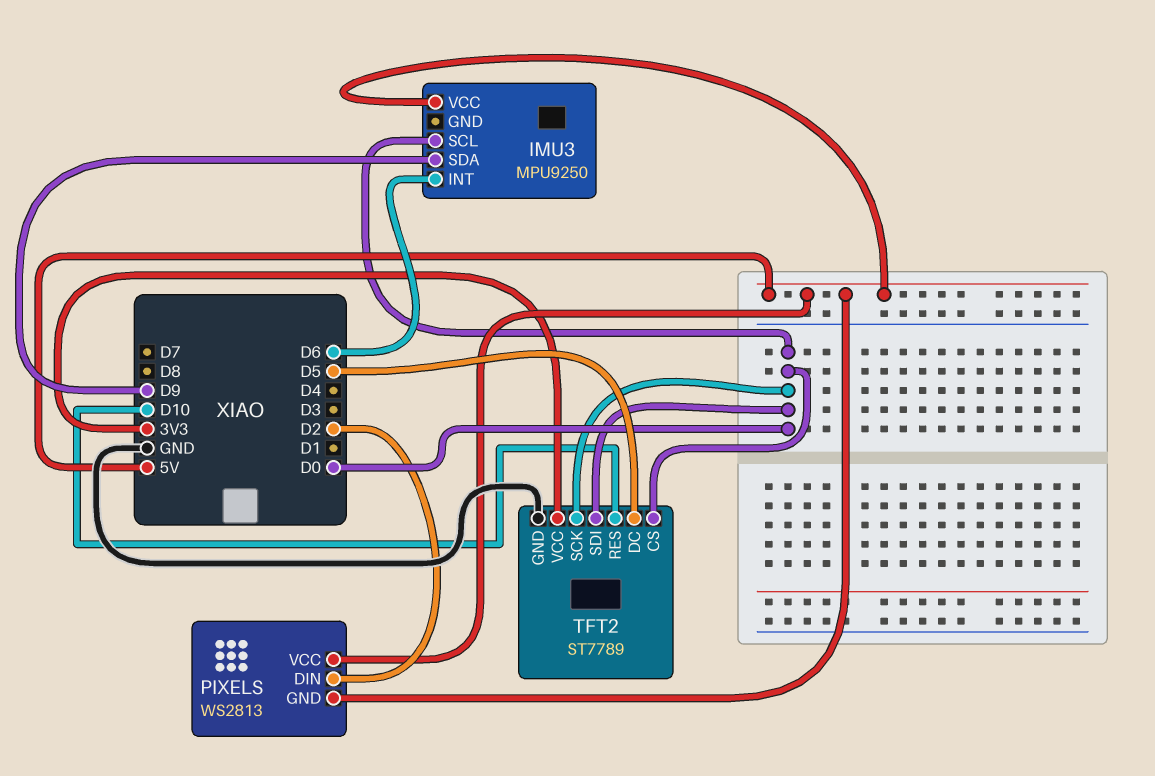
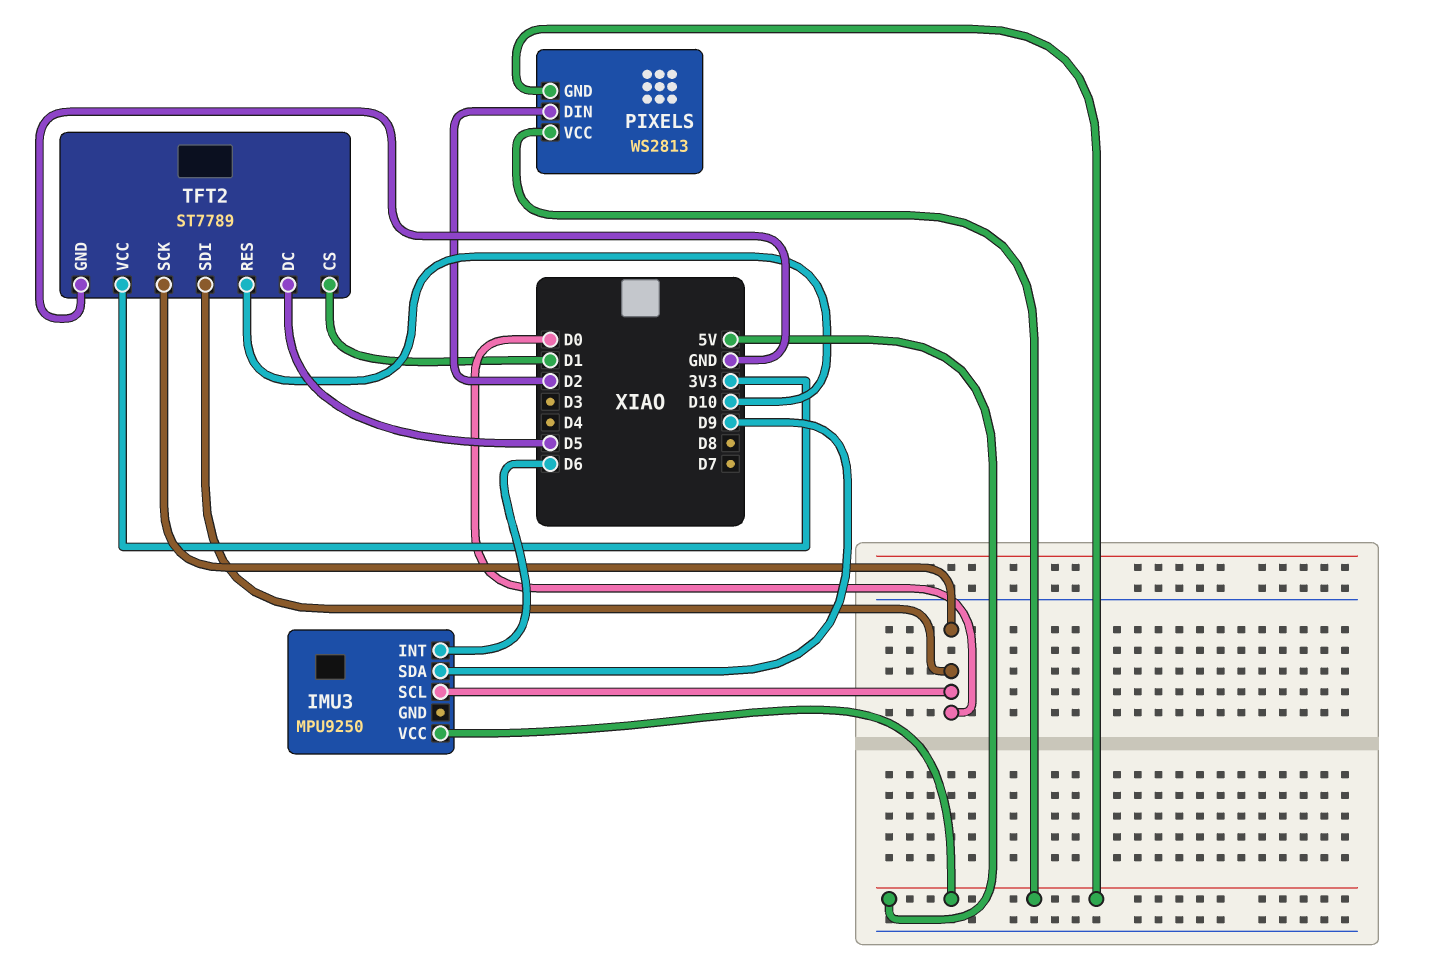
TFT2 pin CS: D0 -> D1

